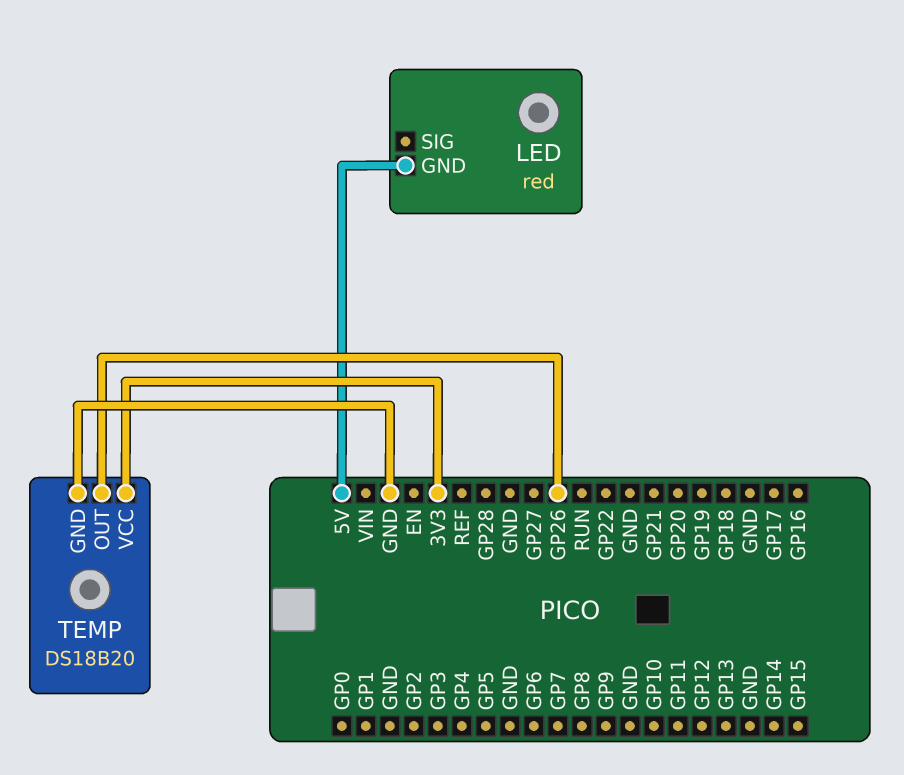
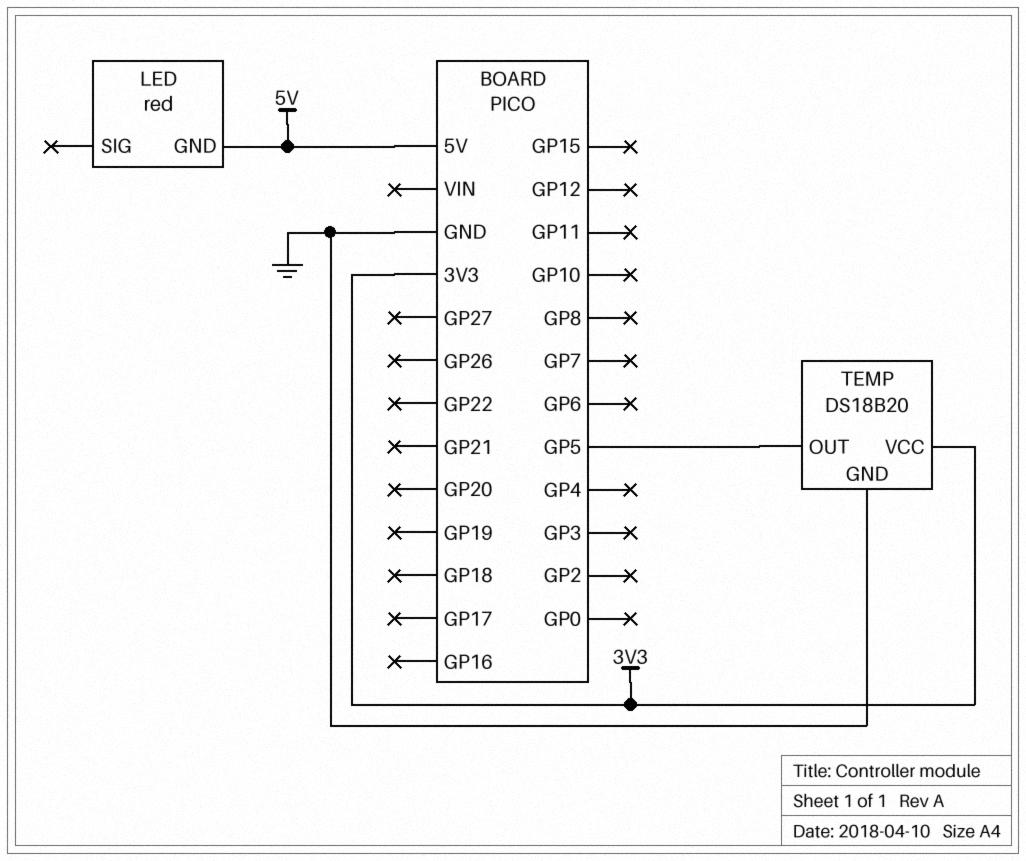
TEMP pin OUT: GP26 -> GP5

